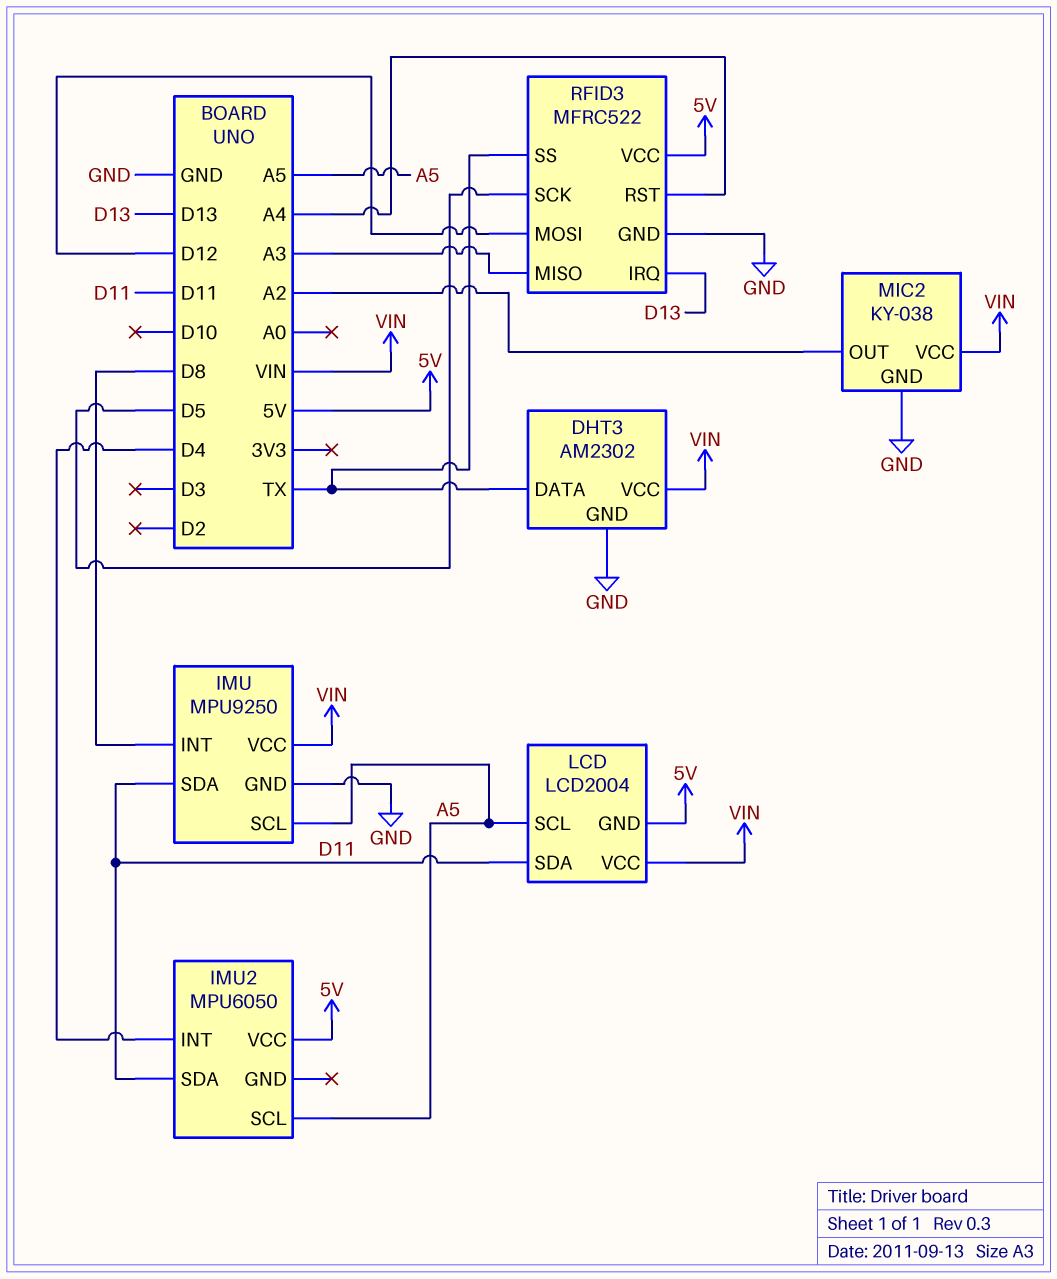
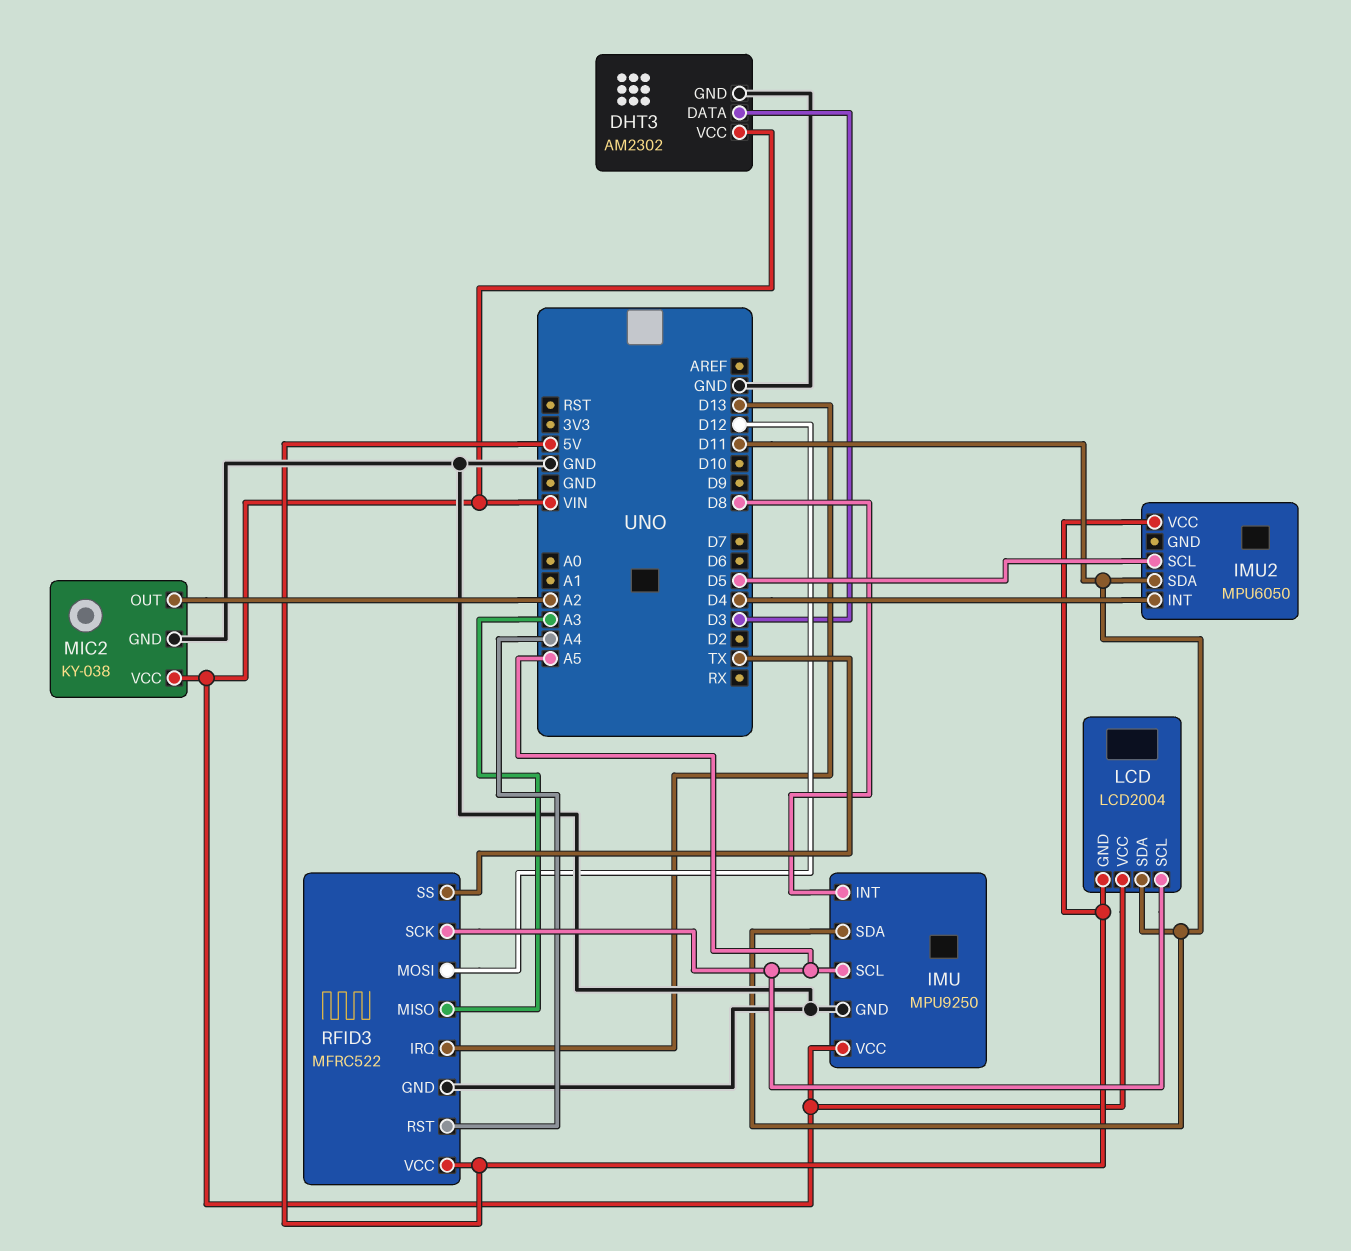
DHT3 pin DATA: TX -> D3
IMU2 pin SCL: A5 -> D5
RFID3 pin SCK: D5 -> A5

